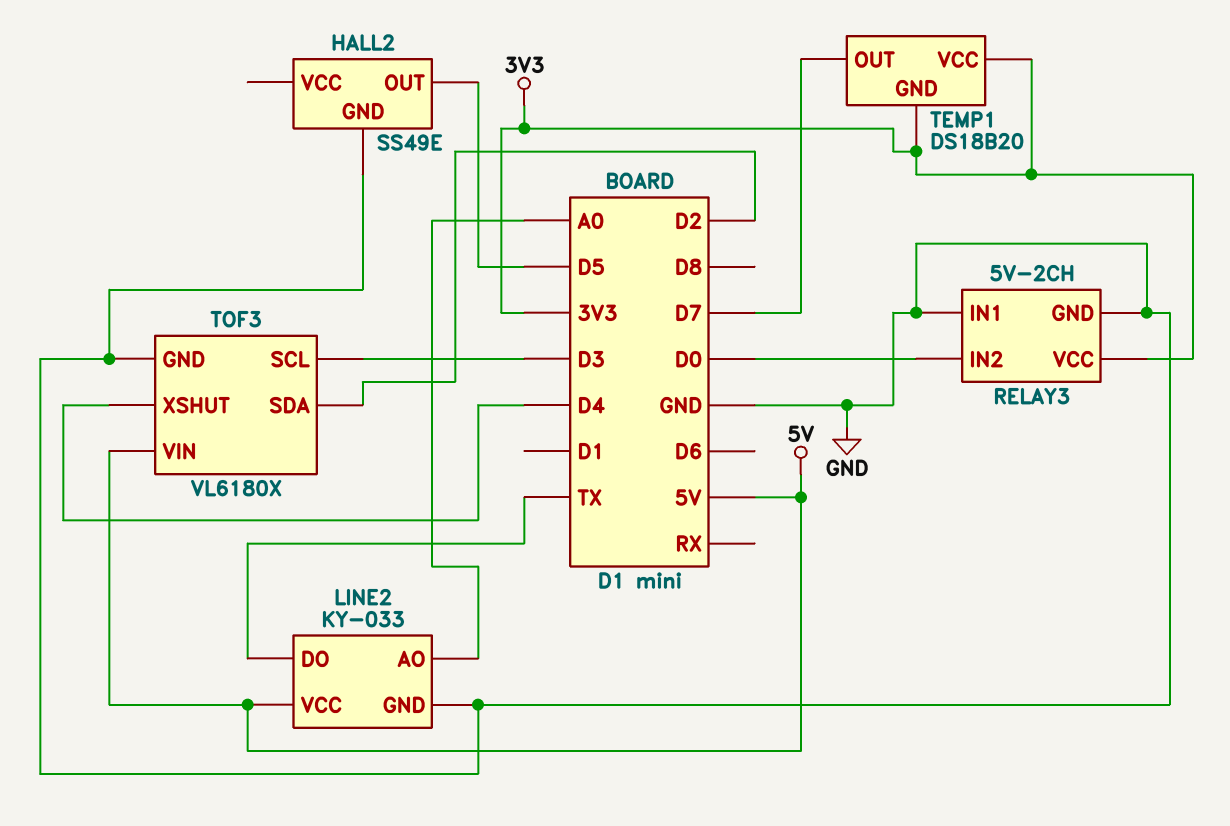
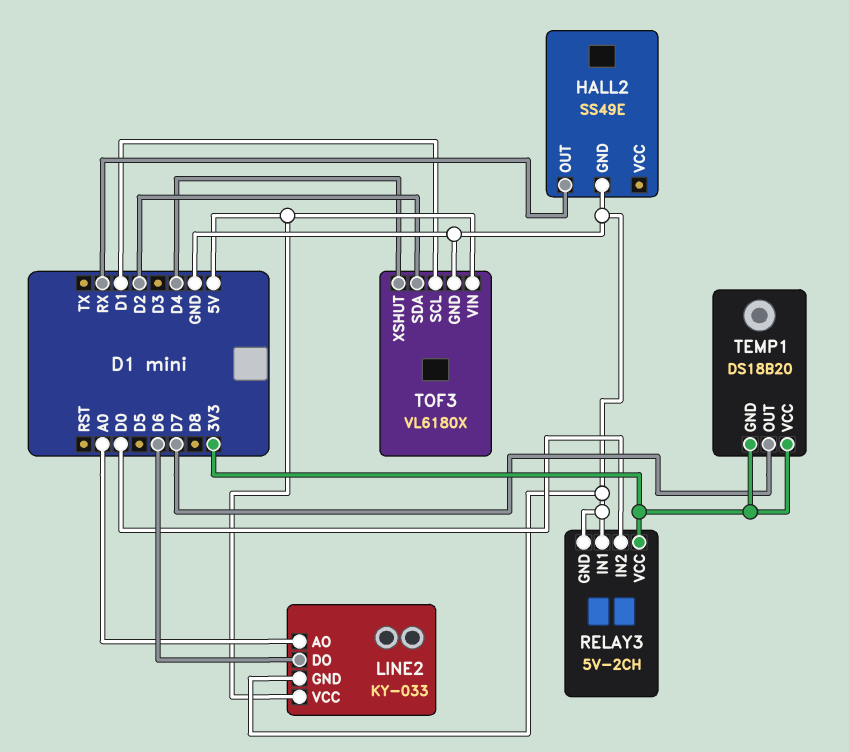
HALL2 pin OUT: D5 -> RX
LINE2 pin DO: TX -> D6
TOF3 pin SCL: D3 -> D1

